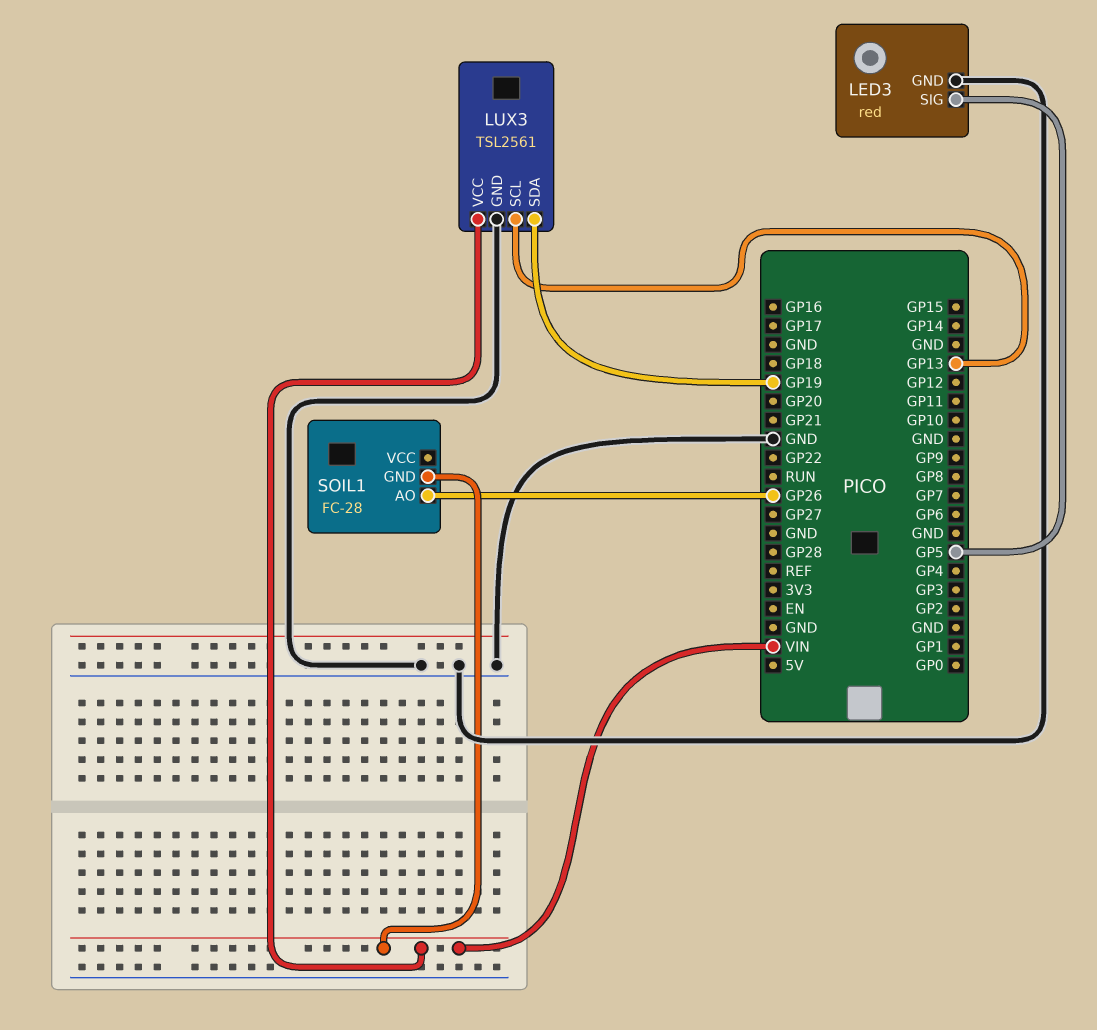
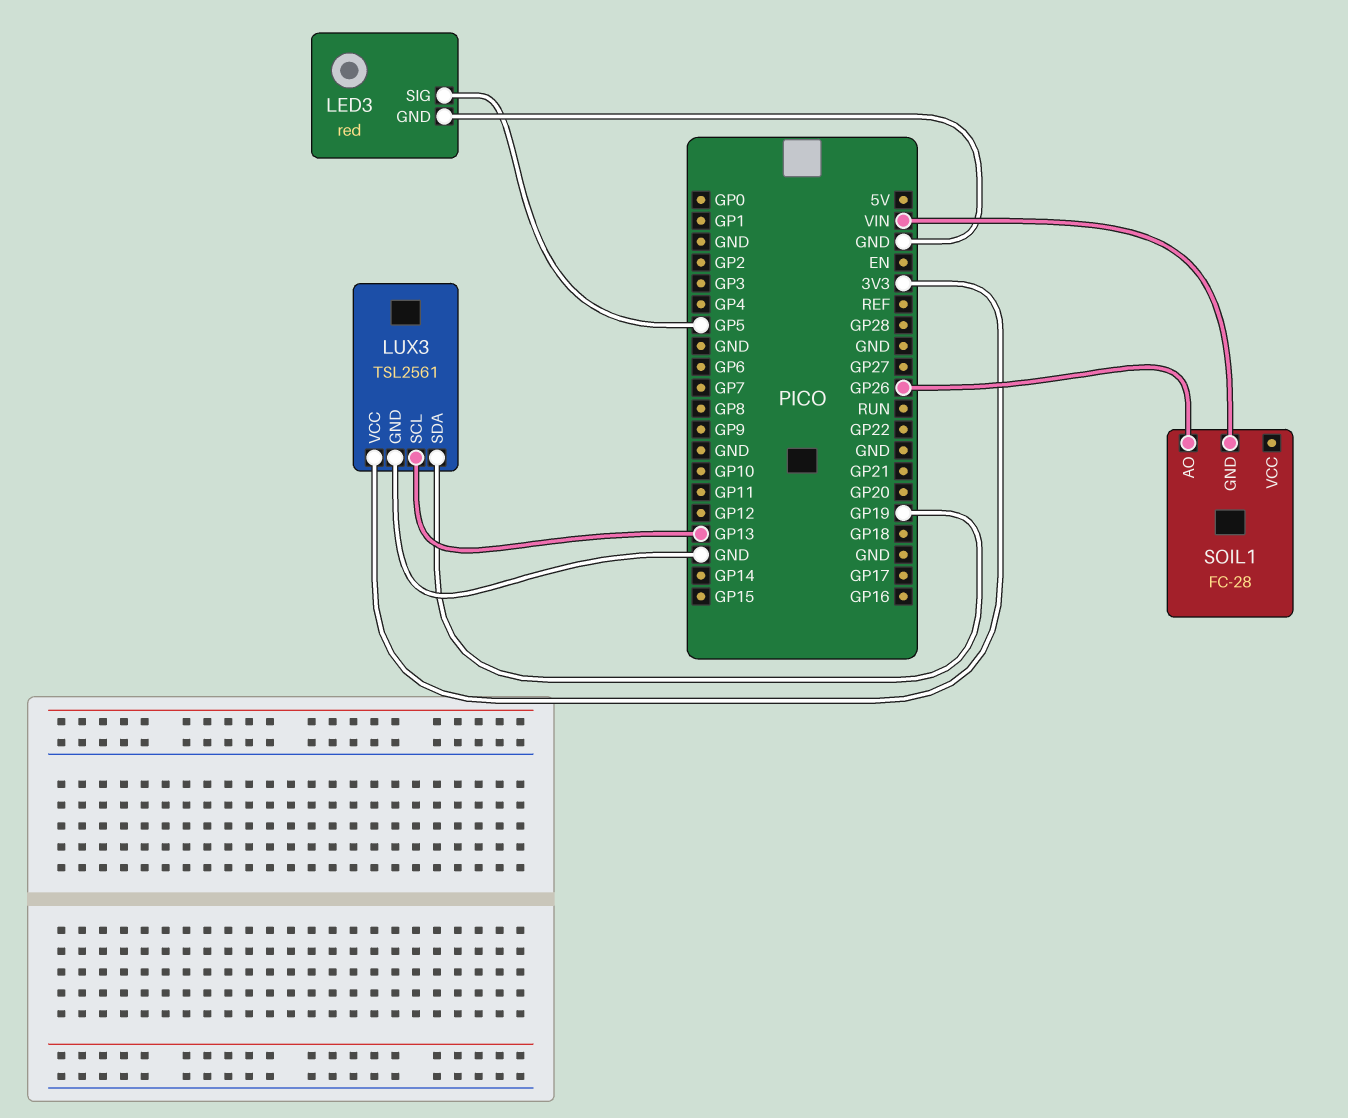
LUX3 pin VCC: VIN -> 3V3

